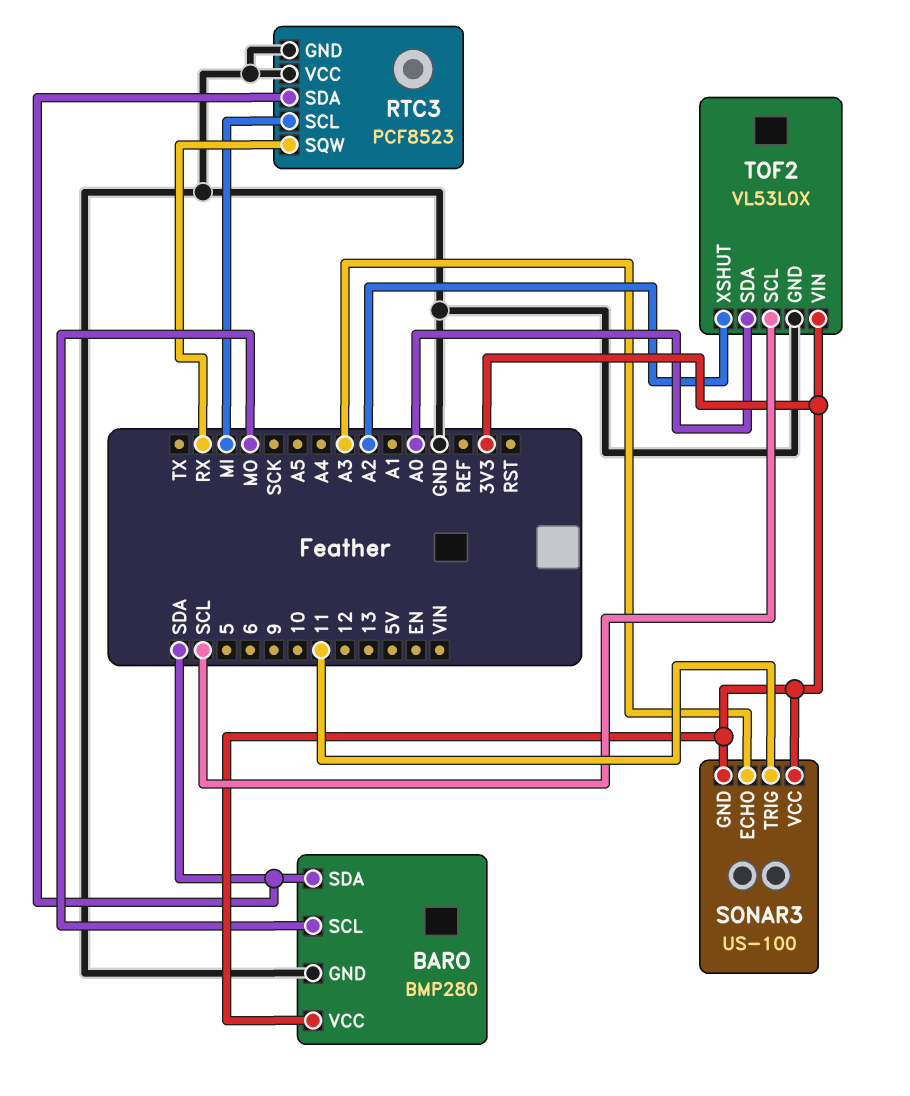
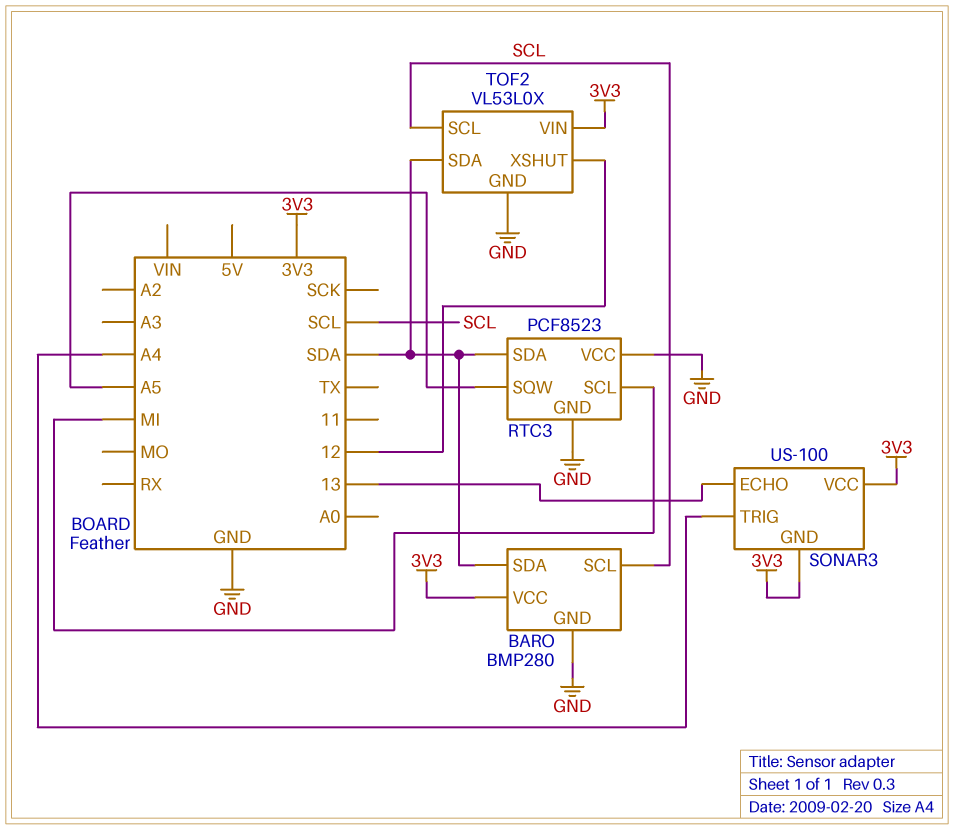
BARO pin SCL: MO -> SCL
RTC3 pin SQW: RX -> A5
SONAR3 pin ECHO: A3 -> 13
SONAR3 pin TRIG: 11 -> A4
TOF2 pin SDA: A0 -> SDA
TOF2 pin XSHUT: A2 -> 12

